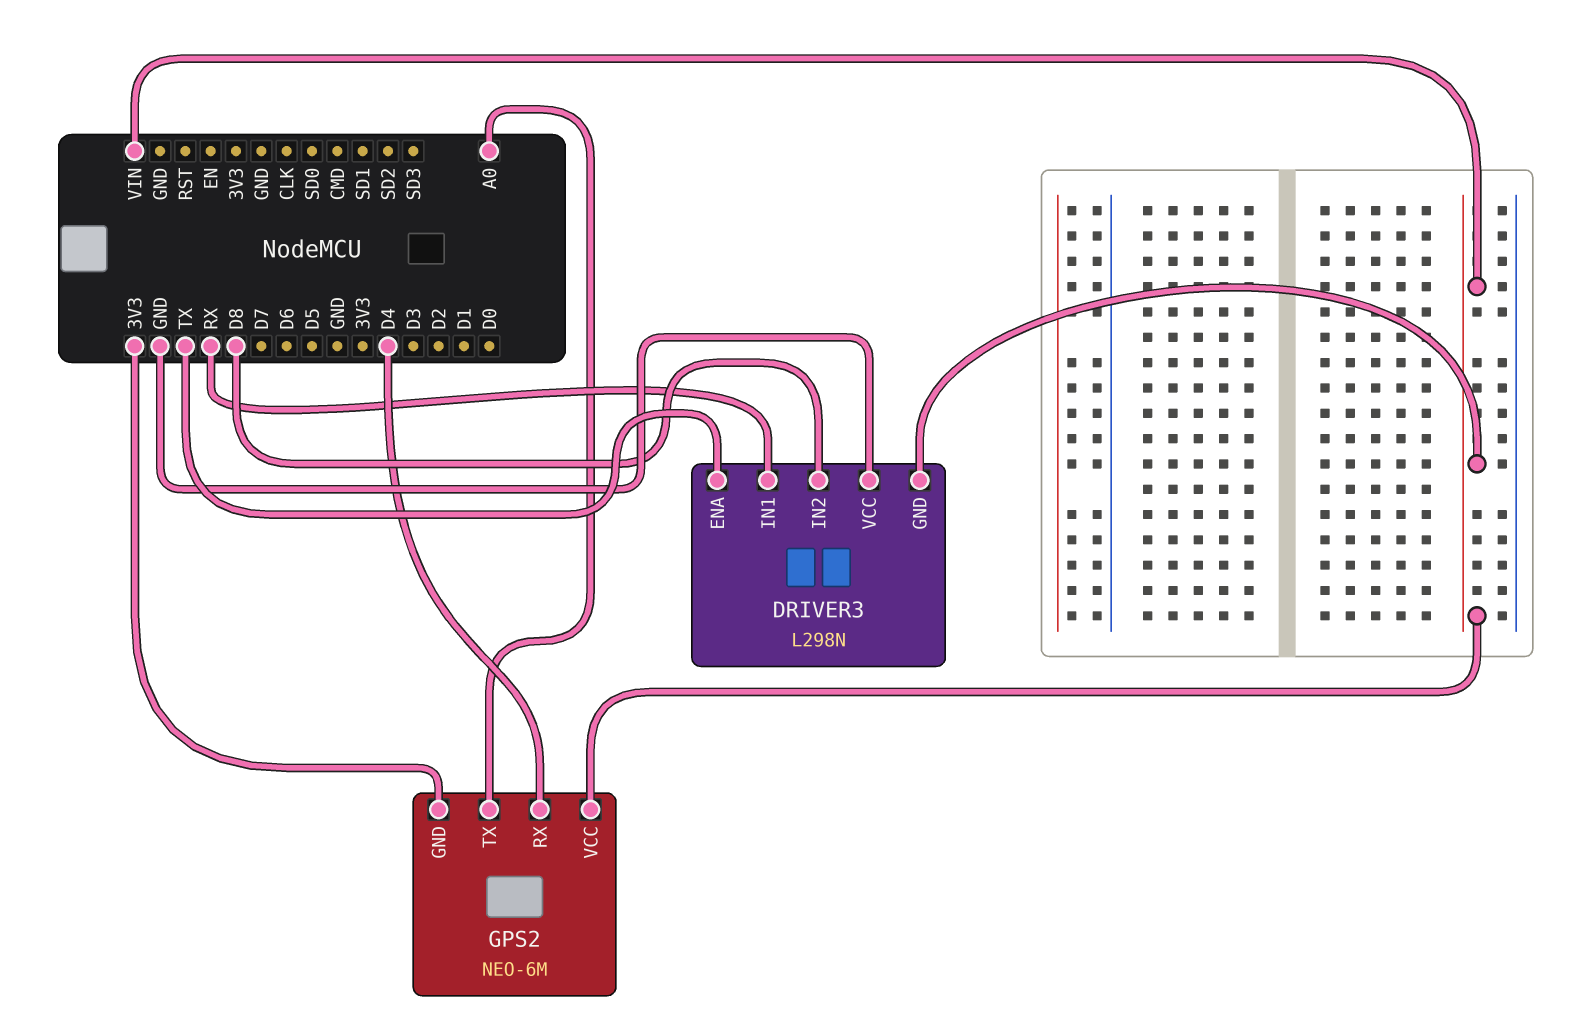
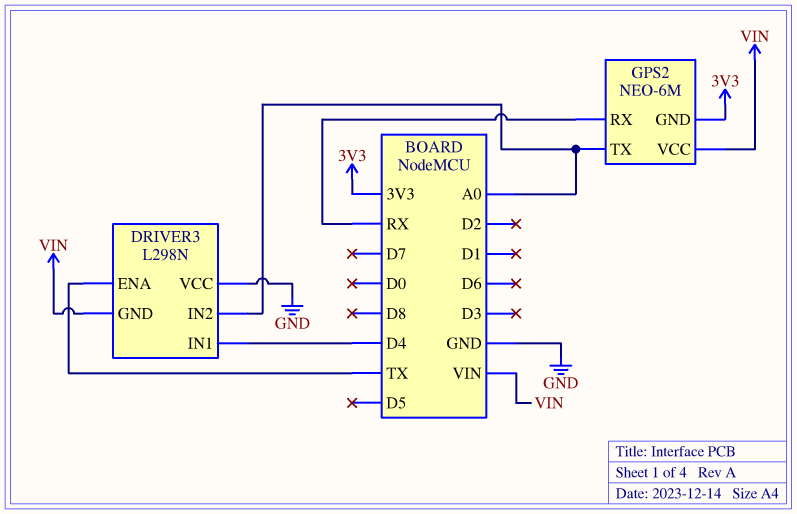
DRIVER3 pin IN1: RX -> D4
DRIVER3 pin IN2: D8 -> A0
GPS2 pin RX: D4 -> RX

